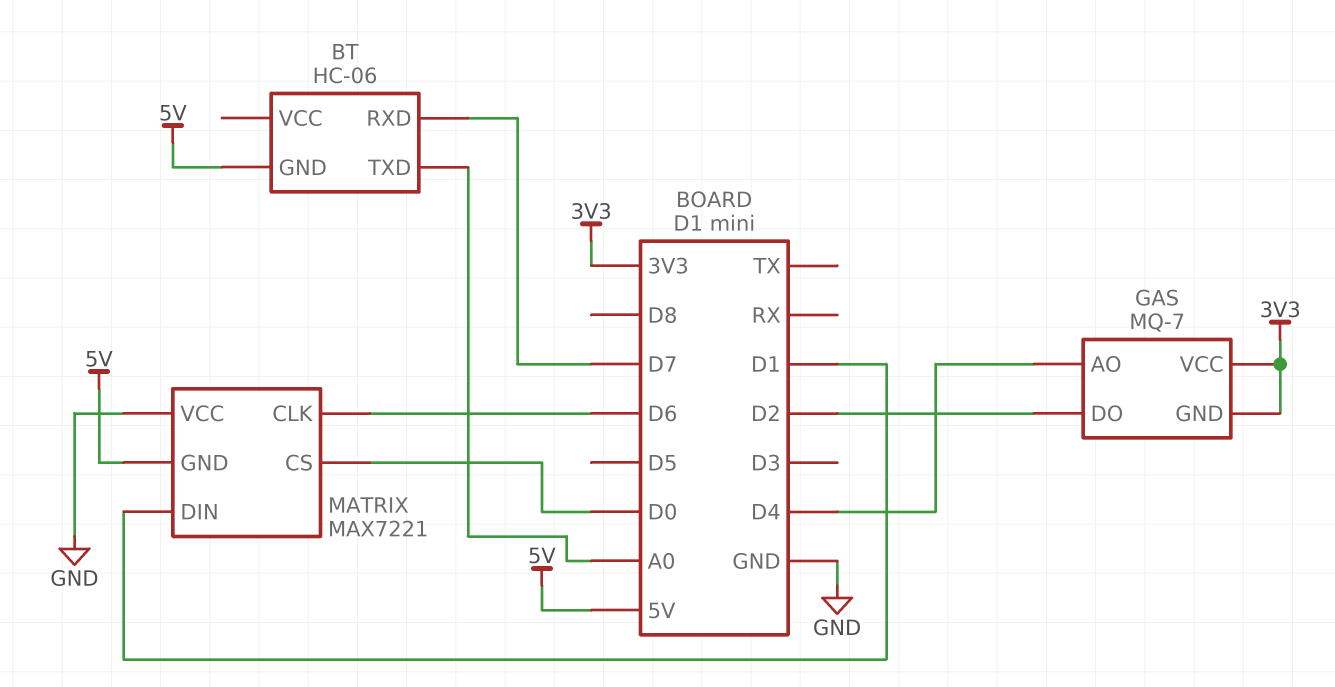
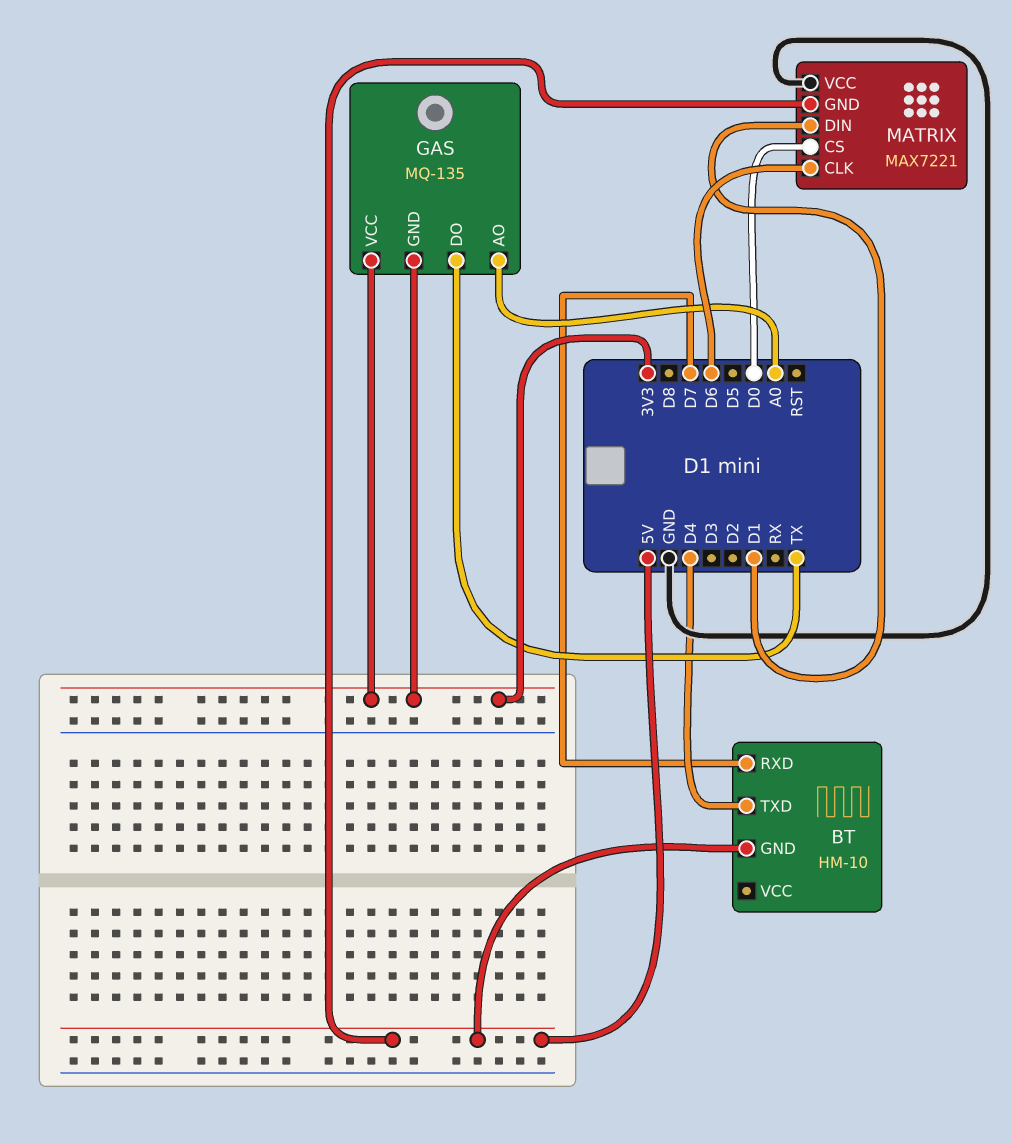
BT: HC-06 -> HM-10
BT pin TXD: A0 -> D4
GAS: MQ-7 -> MQ-135
GAS pin AO: D4 -> A0
GAS pin DO: D2 -> TX

